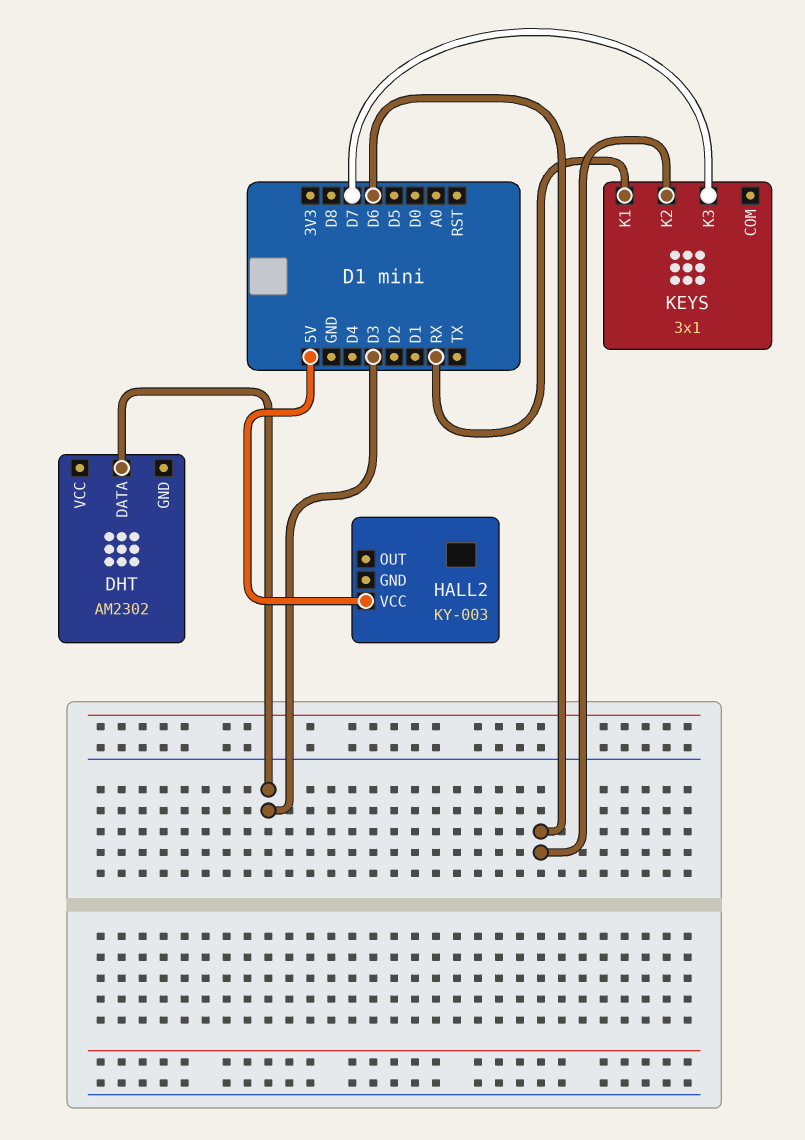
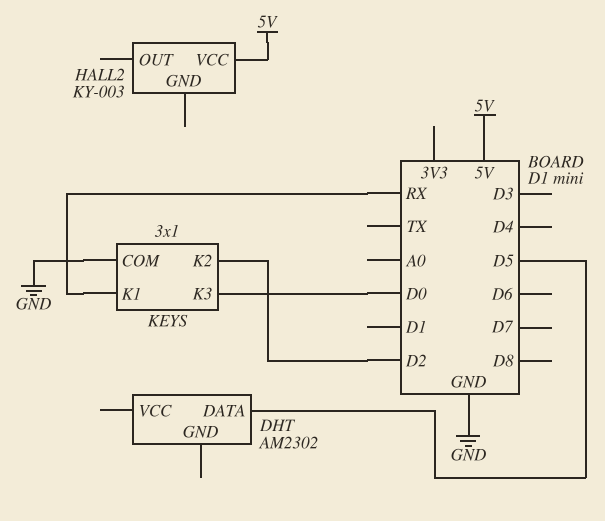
DHT pin DATA: D3 -> D5
KEYS pin COM: none -> GND
KEYS pin K2: D6 -> D2
KEYS pin K3: D7 -> D0

